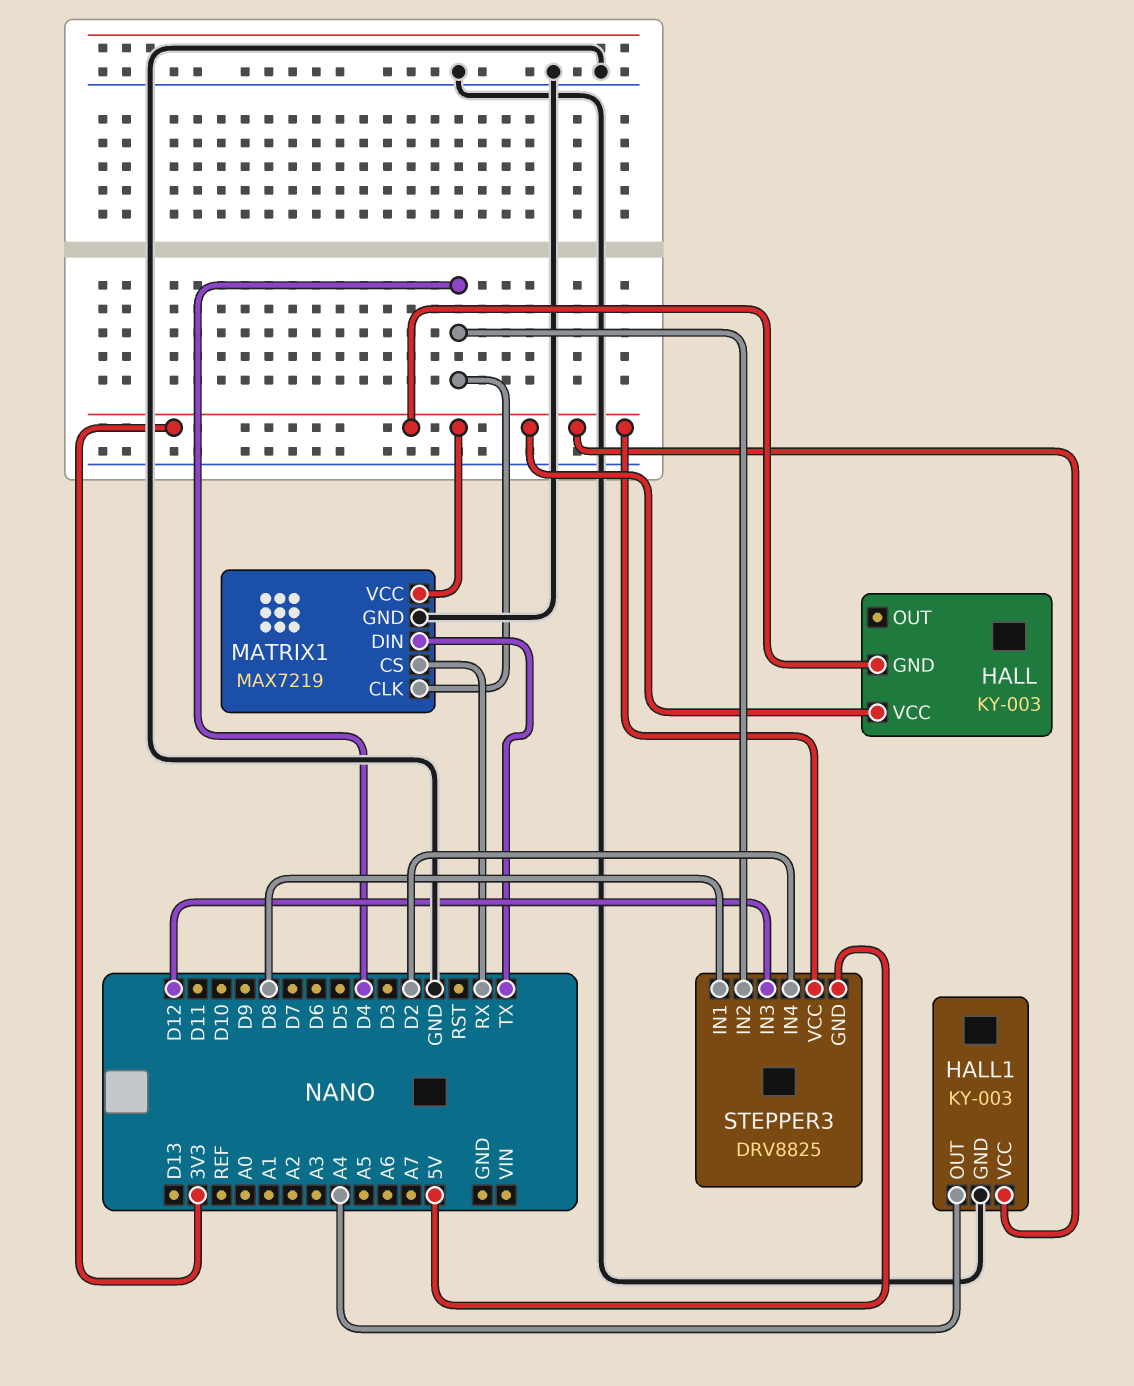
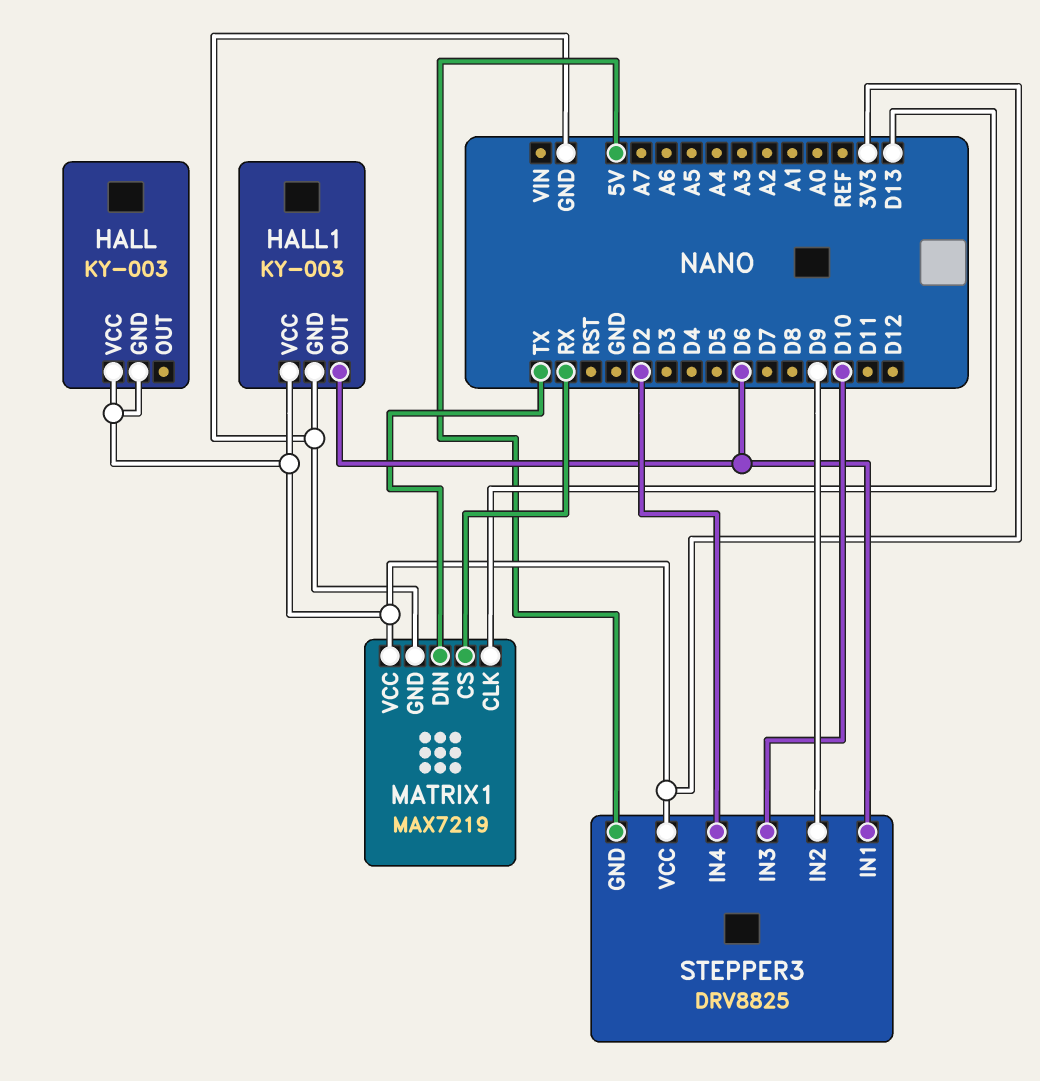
HALL1 pin OUT: A4 -> D6
MATRIX1 pin CLK: D4 -> D13
STEPPER3 pin IN1: D8 -> D6
STEPPER3 pin IN2: D4 -> D9
STEPPER3 pin IN3: D12 -> D10

